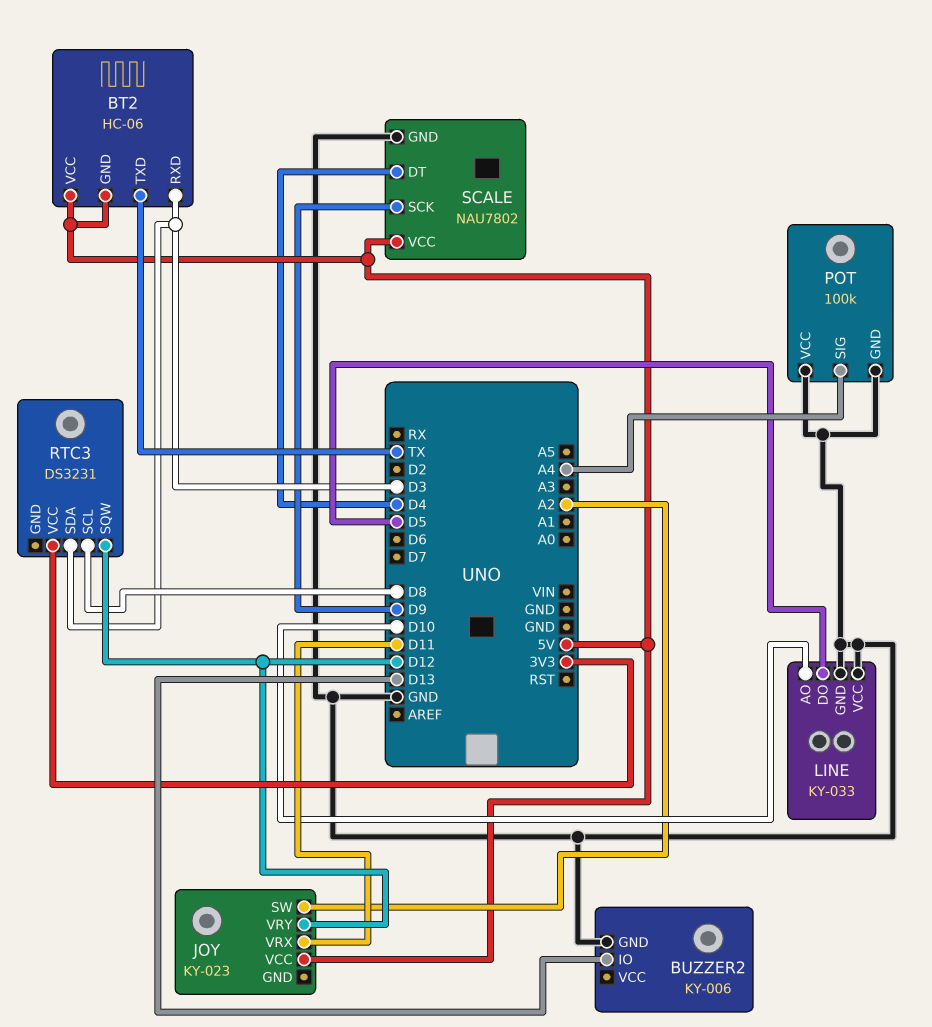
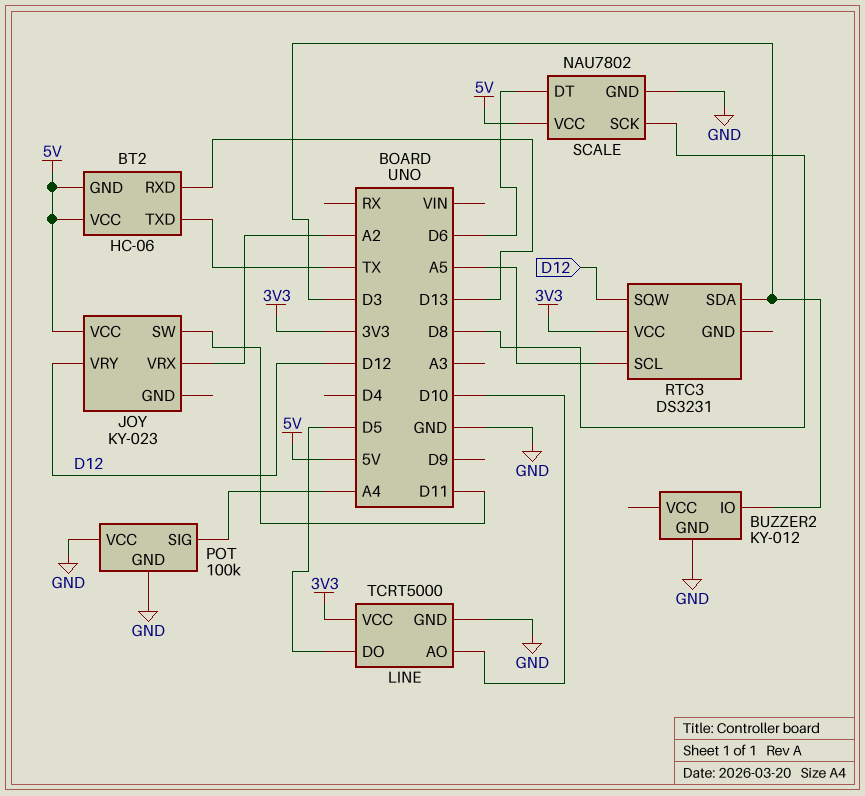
BT2 pin RXD: D3 -> D13
BUZZER2: KY-006 -> KY-012
BUZZER2 pin IO: D13 -> D3
JOY pin SW: A2 -> D11
JOY pin VRX: D11 -> A2
LINE: KY-033 -> TCRT5000
LINE pin VCC: GND -> 3V3
RTC3 pin SCL: D8 -> A5
SCALE pin DT: D4 -> D6
SCALE pin SCK: D9 -> D8

